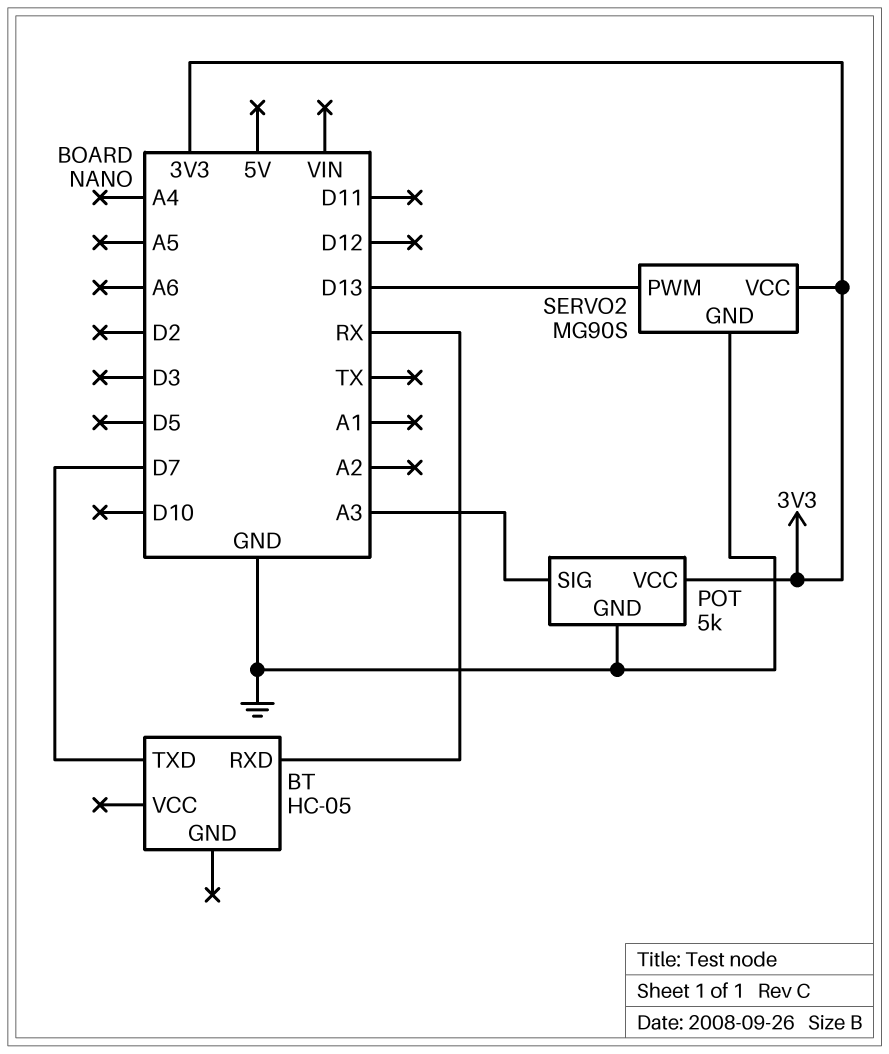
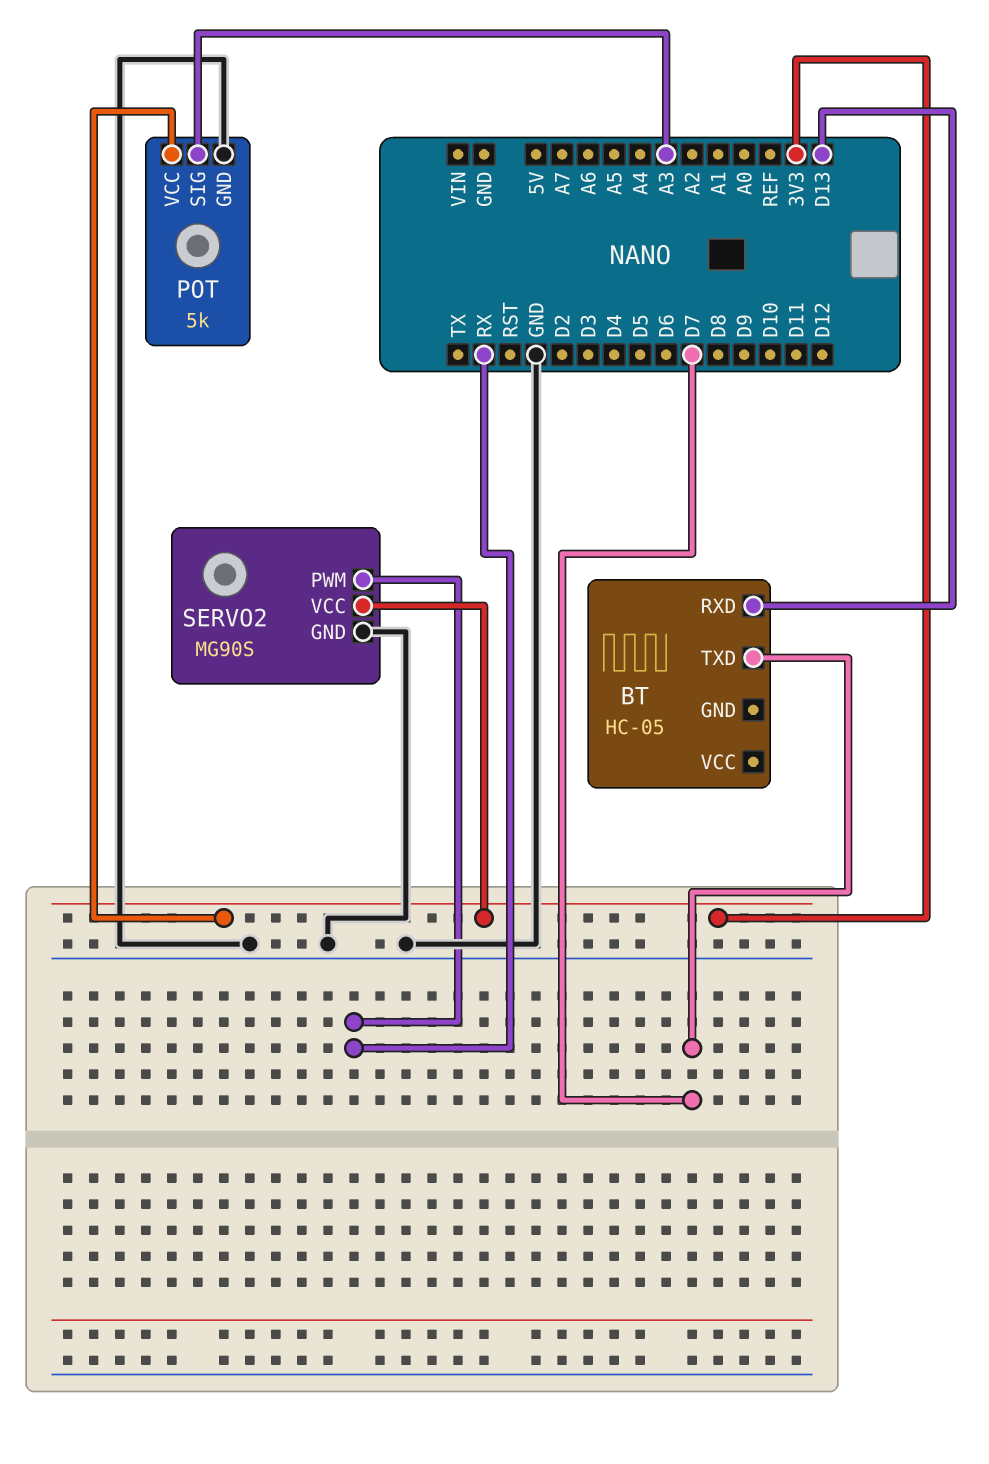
BT pin RXD: RX -> D13
SERVO2 pin PWM: D13 -> RX

